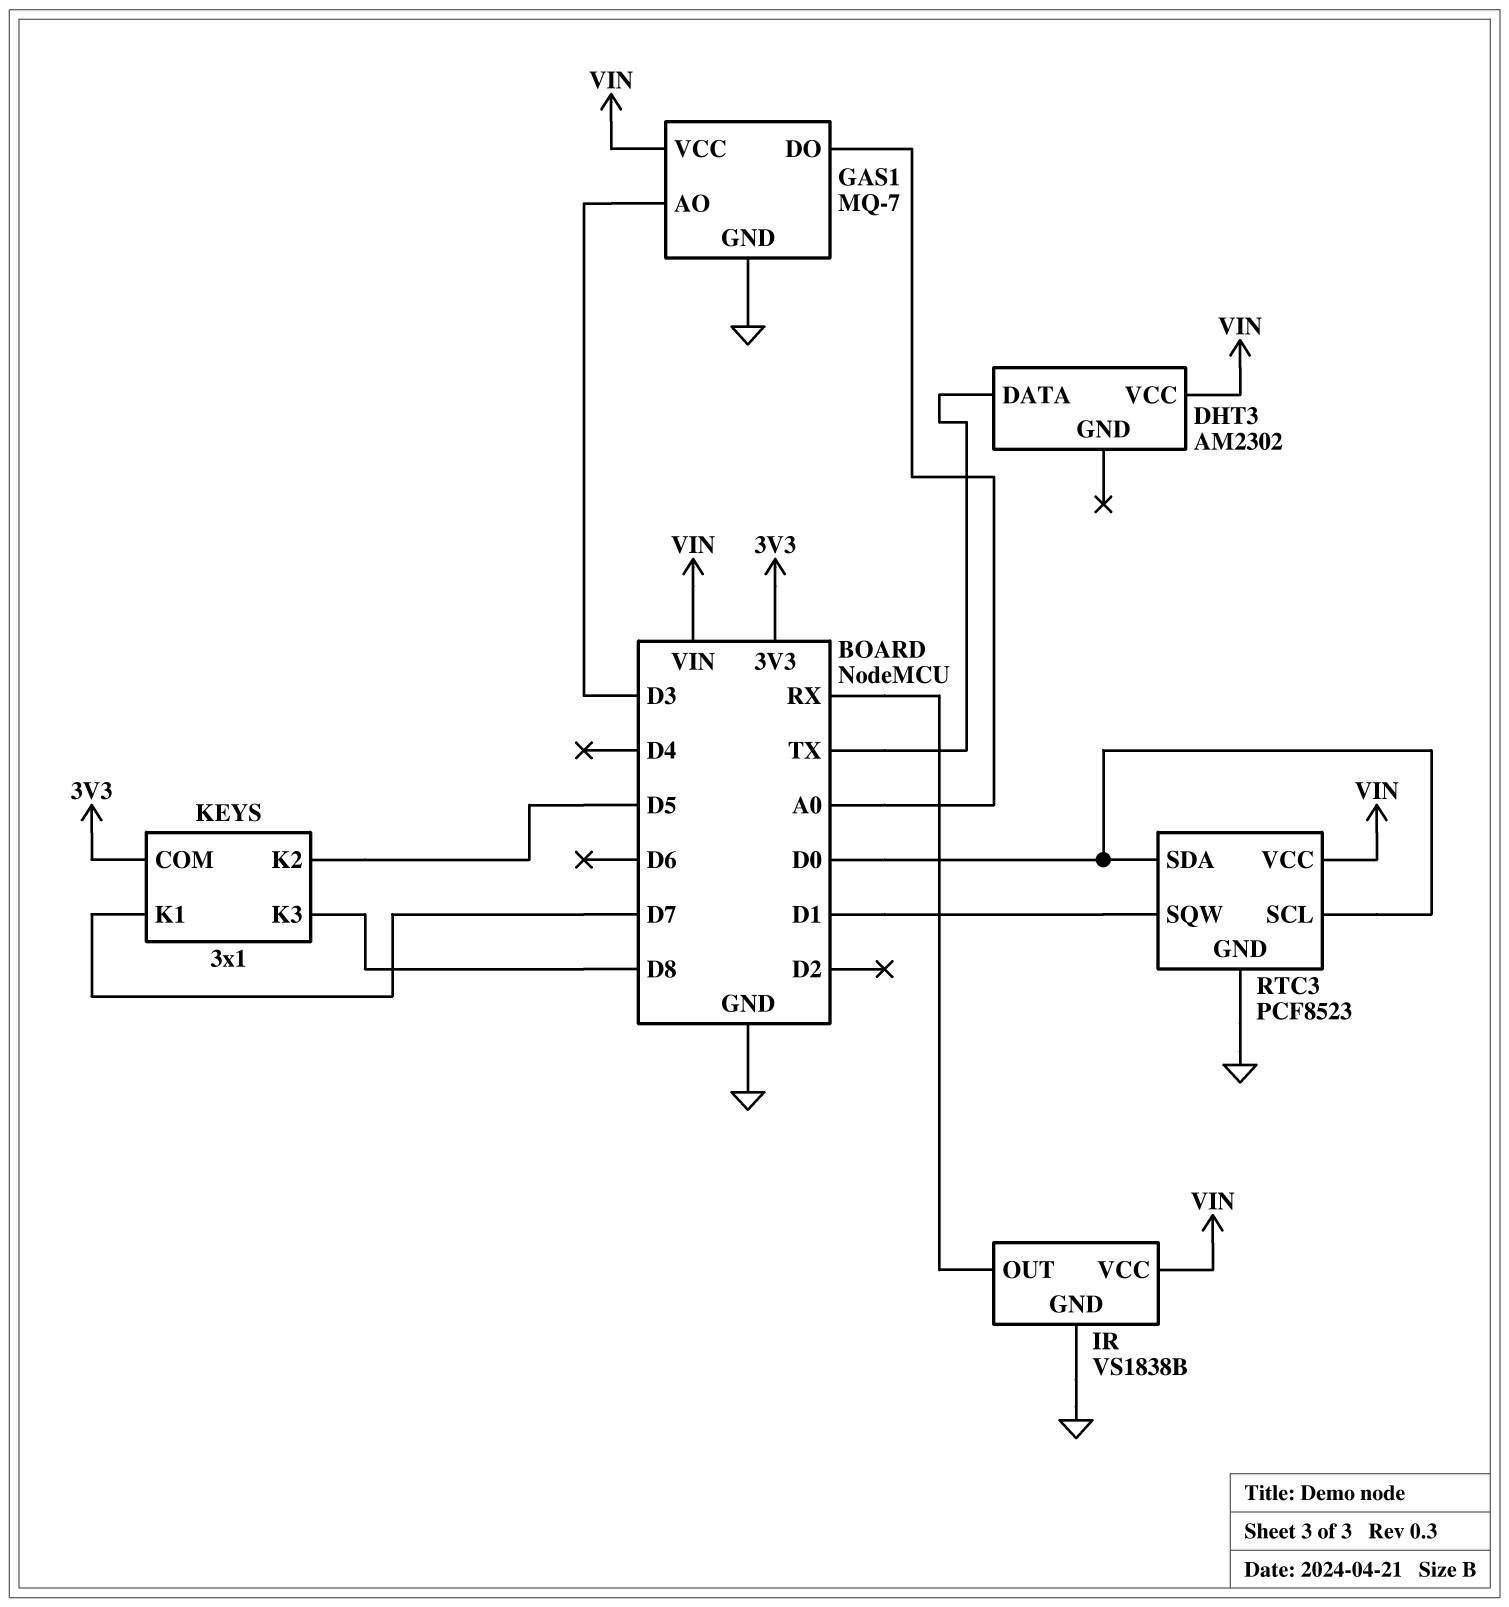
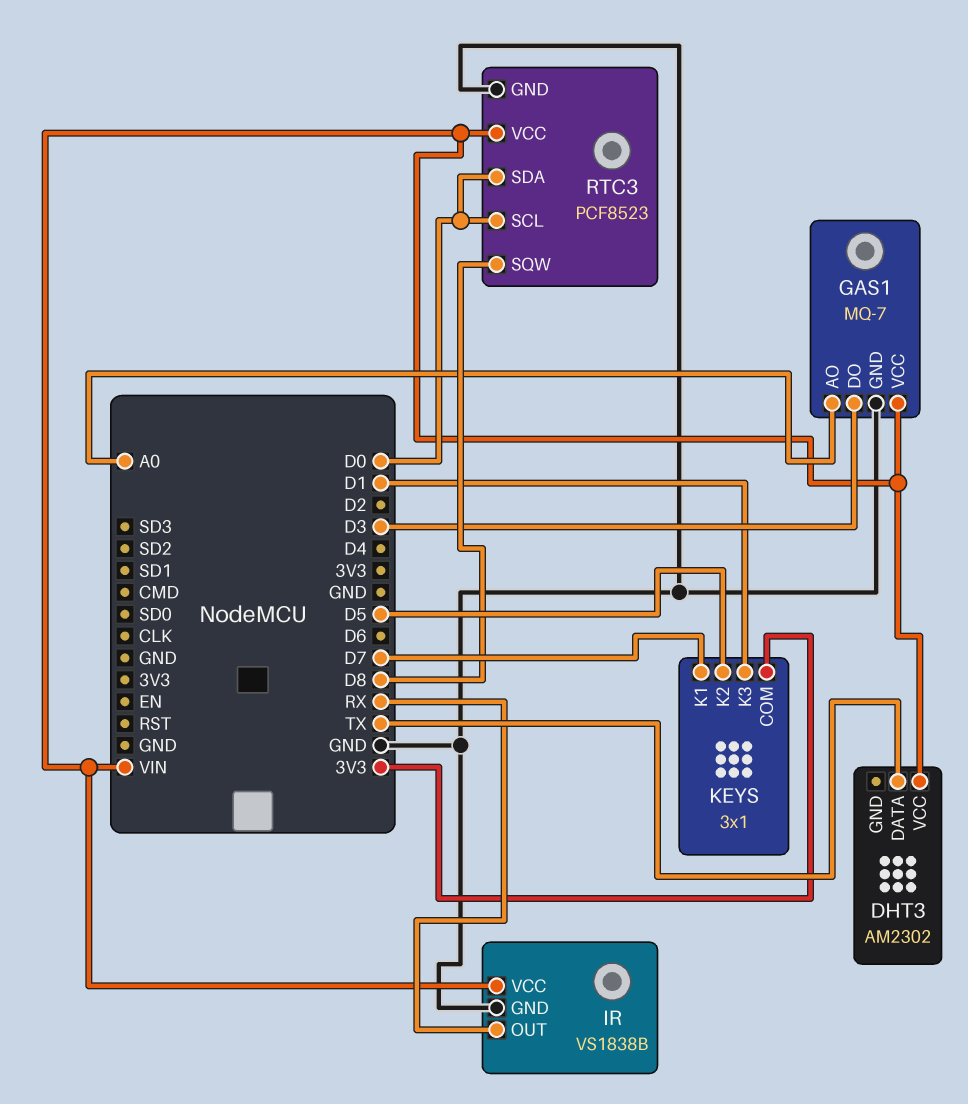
GAS1 pin AO: D3 -> A0
GAS1 pin DO: A0 -> D3
KEYS pin K3: D8 -> D1
RTC3 pin SQW: D1 -> D8

